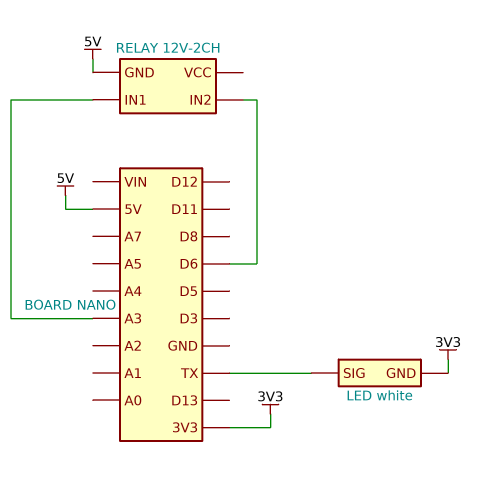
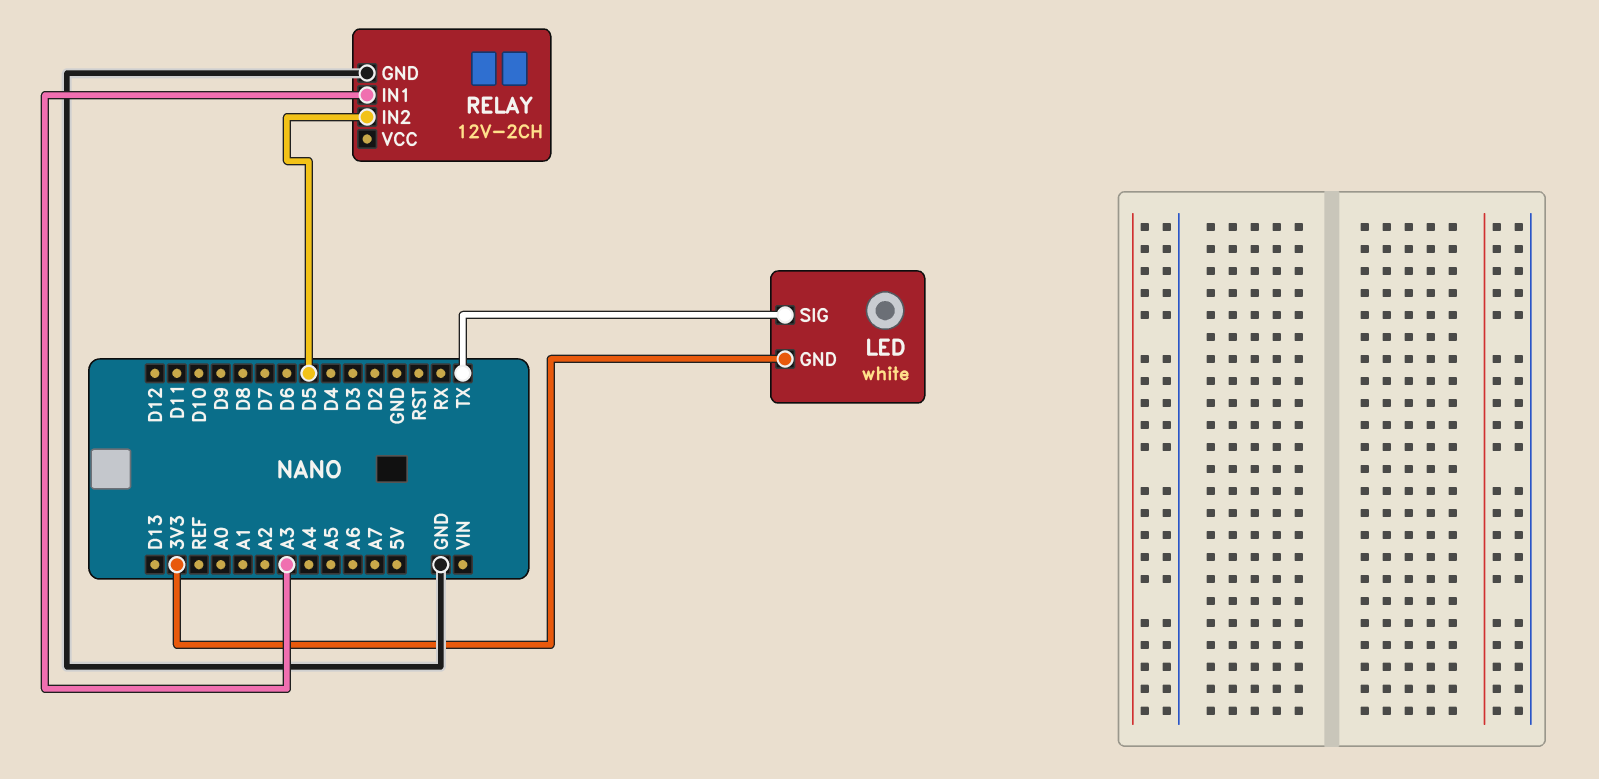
RELAY pin GND: 5V -> GND
RELAY pin IN2: D6 -> D5

